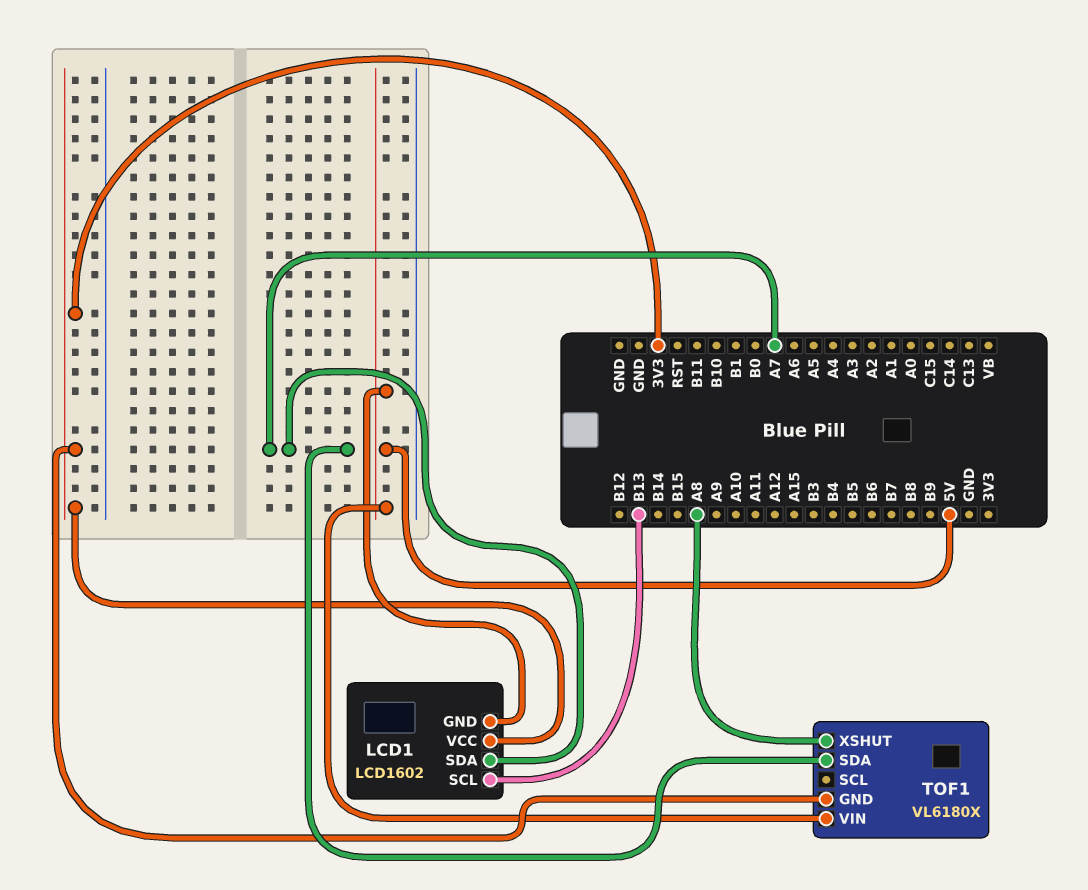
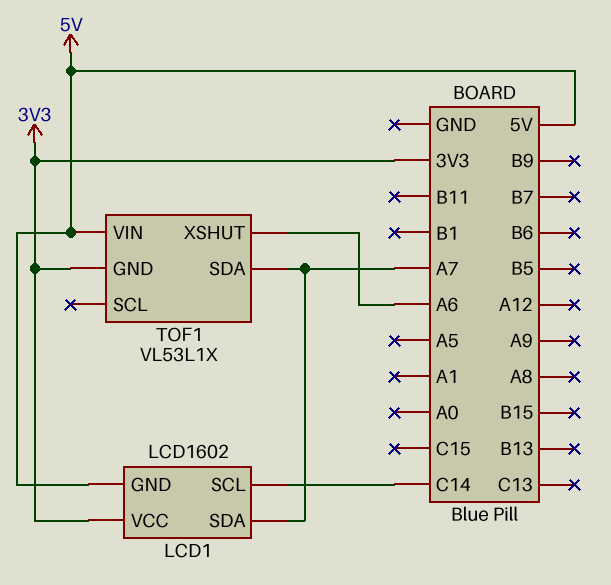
LCD1 pin SCL: B13 -> C14
TOF1: VL6180X -> VL53L1X
TOF1 pin XSHUT: A8 -> A6

